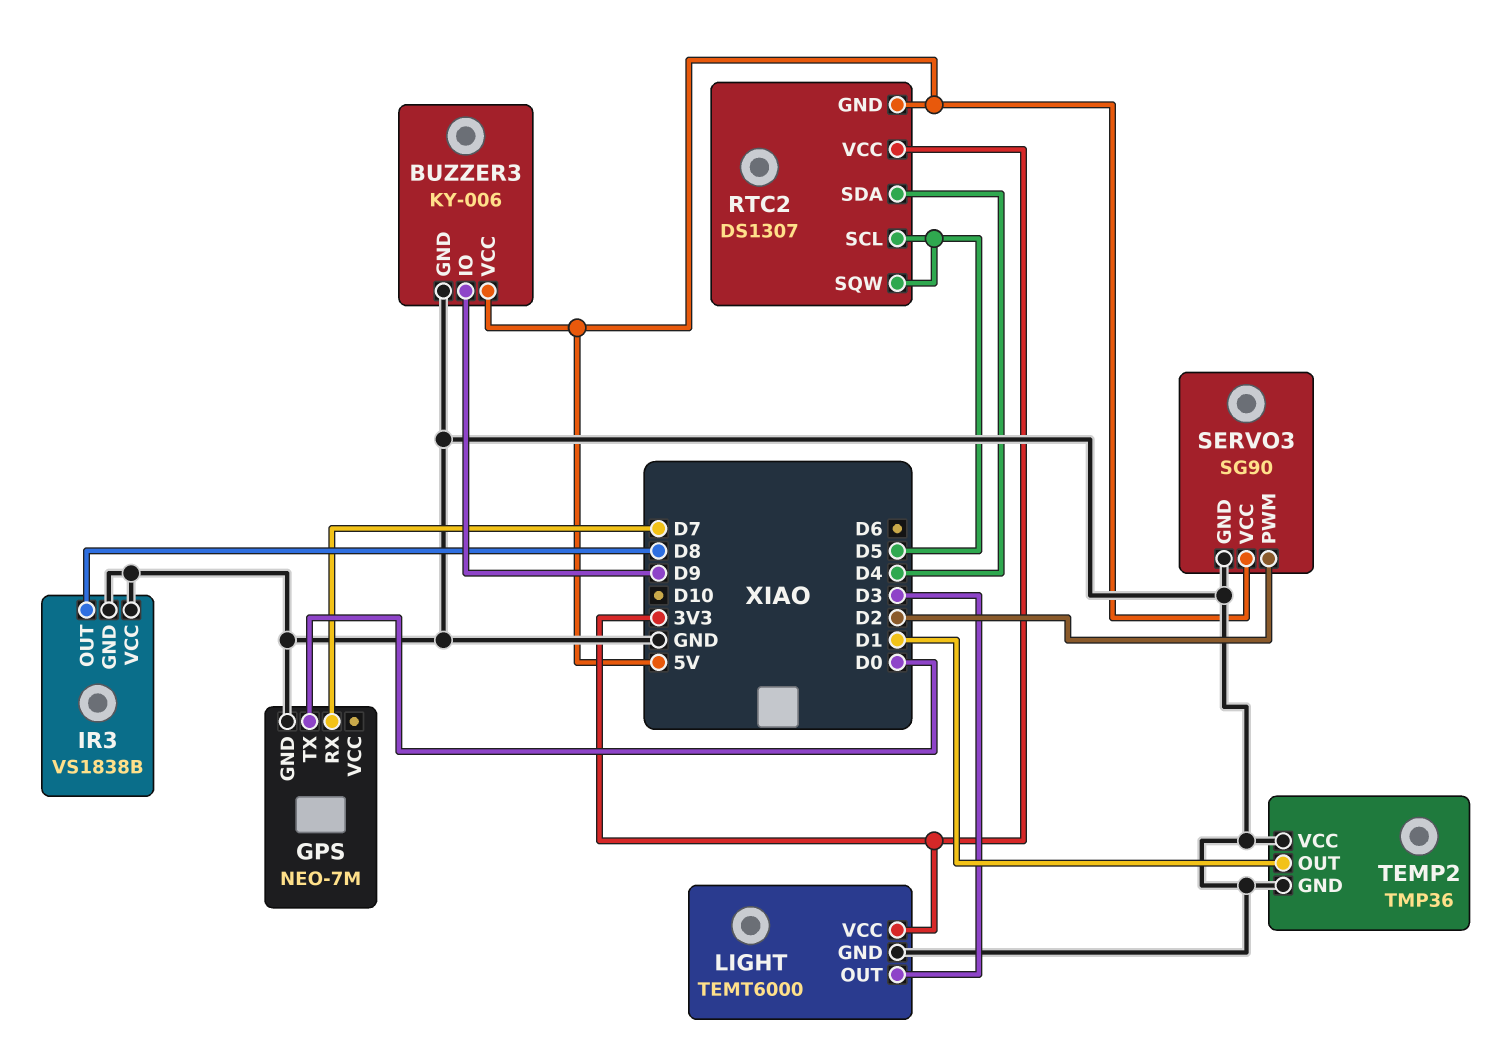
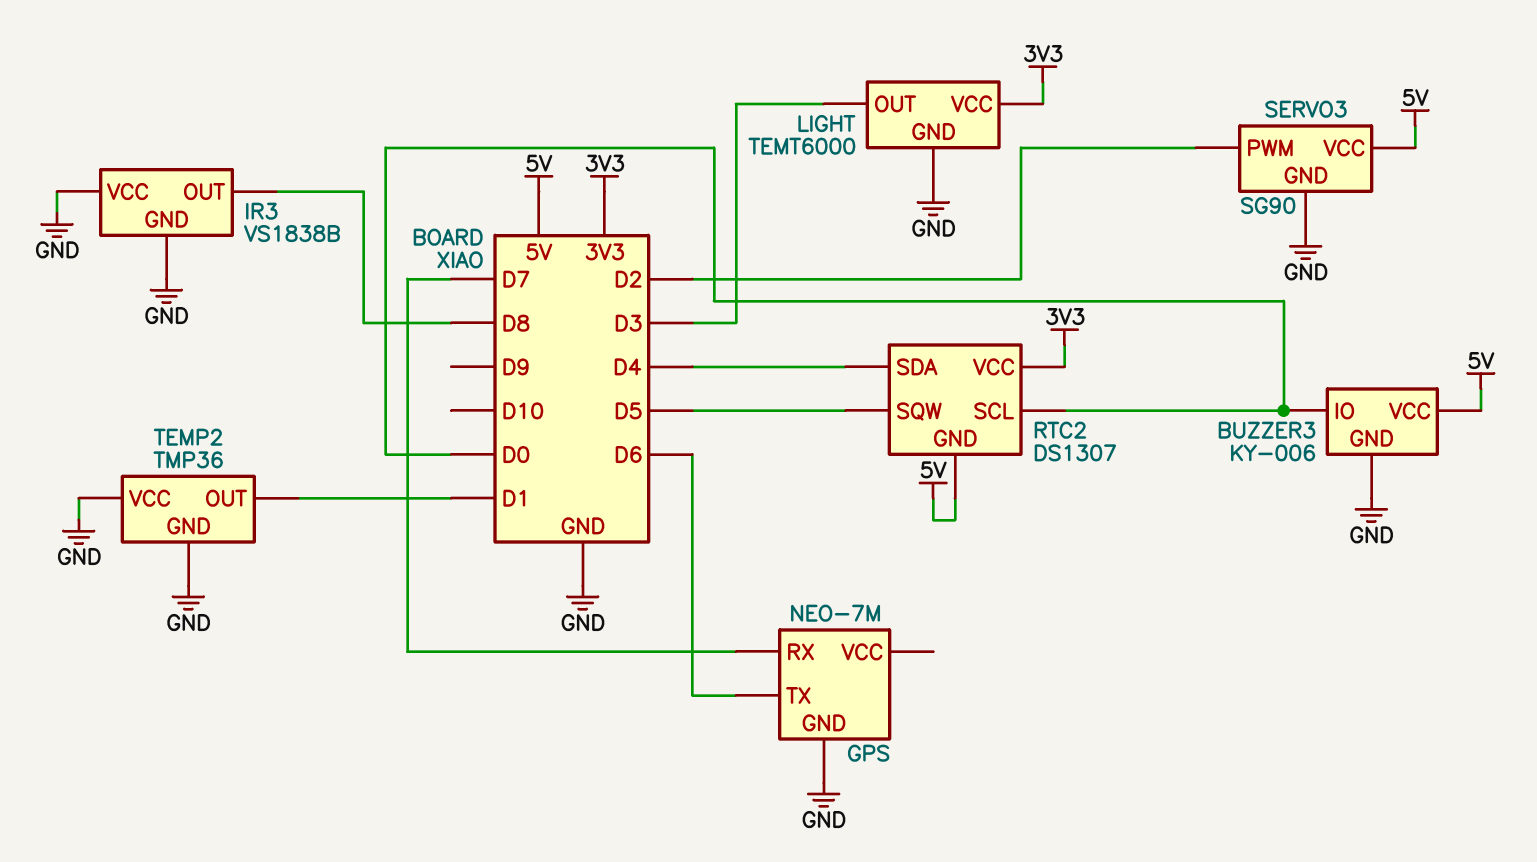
BUZZER3 pin IO: D9 -> D0
GPS pin TX: D0 -> D6
RTC2 pin SCL: D5 -> D0

